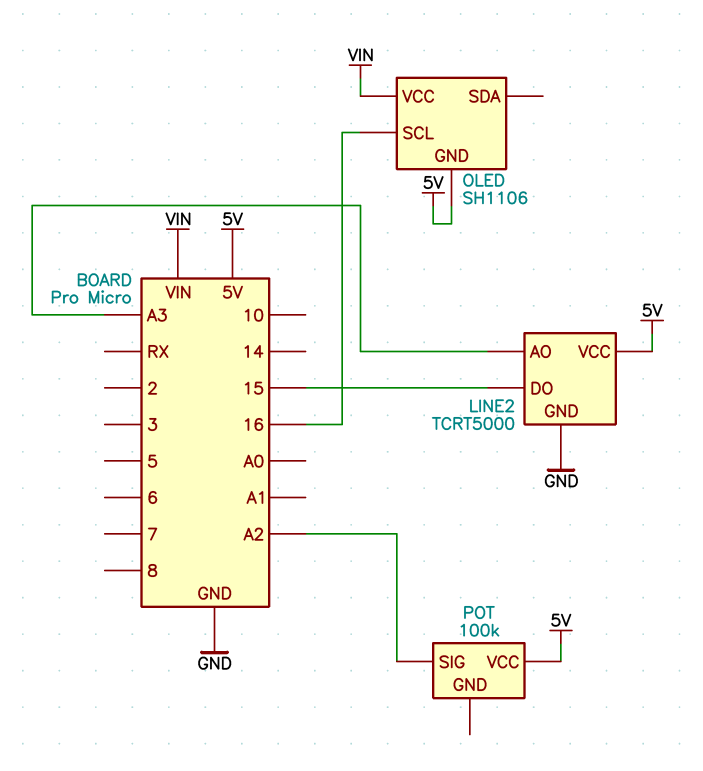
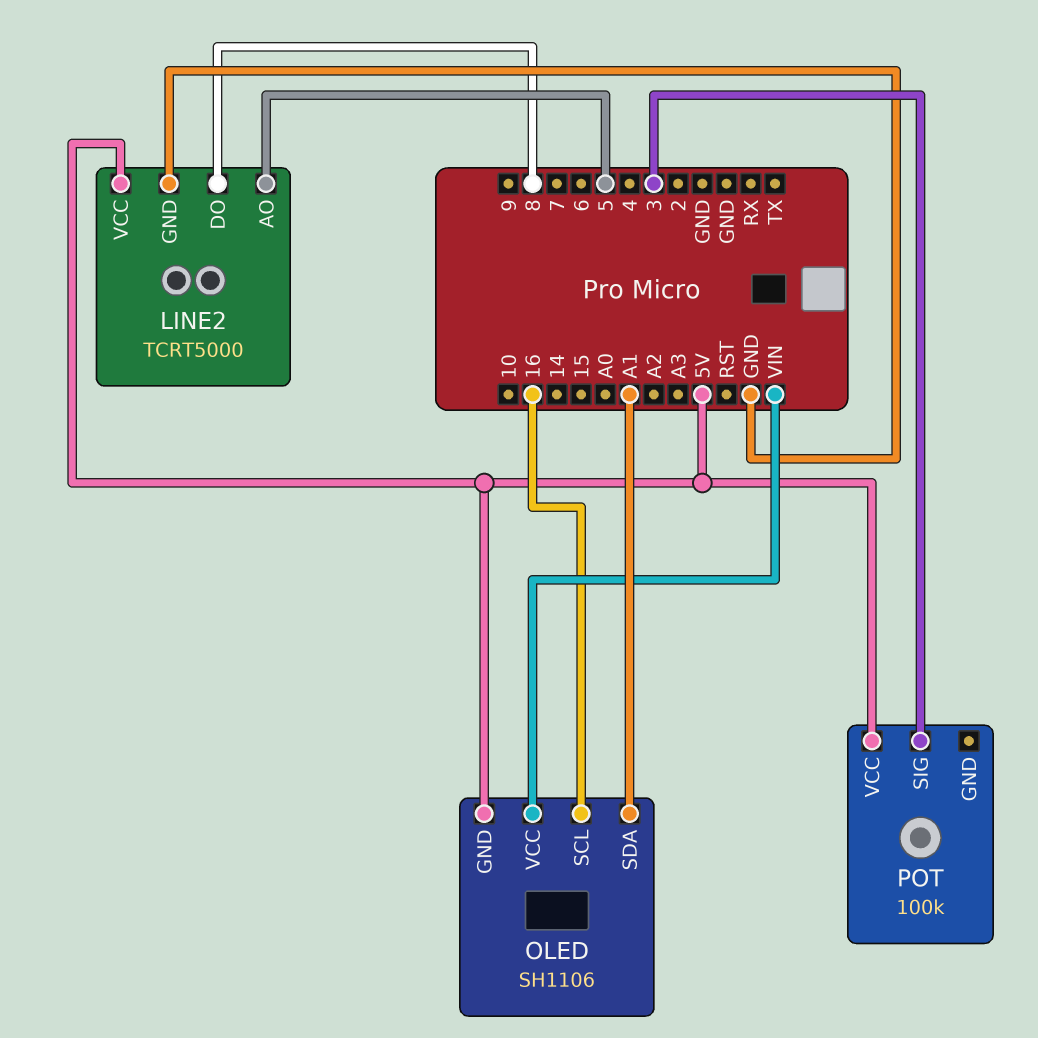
LINE2 pin AO: A3 -> 5
LINE2 pin DO: 15 -> 8
OLED pin SDA: none -> A1
POT pin SIG: A2 -> 3

